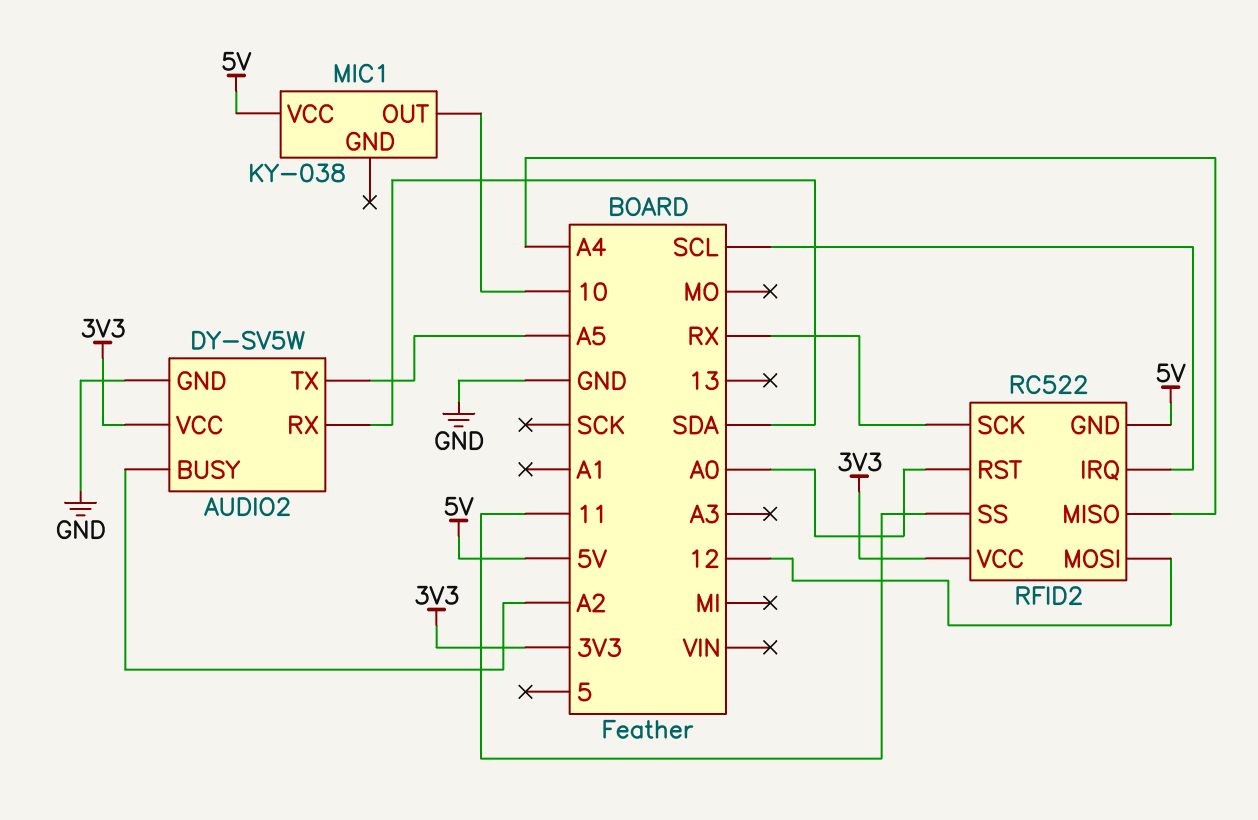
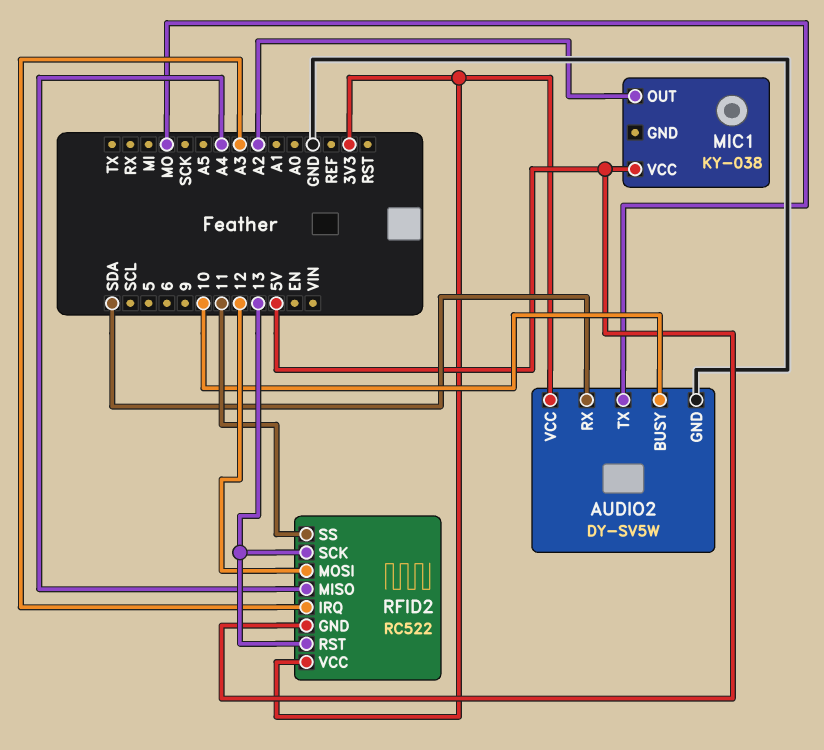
AUDIO2 pin BUSY: A2 -> 10
AUDIO2 pin TX: A5 -> MO
MIC1 pin OUT: 10 -> A2
RFID2 pin IRQ: SCL -> A3
RFID2 pin RST: A0 -> 13
RFID2 pin SCK: RX -> 13

